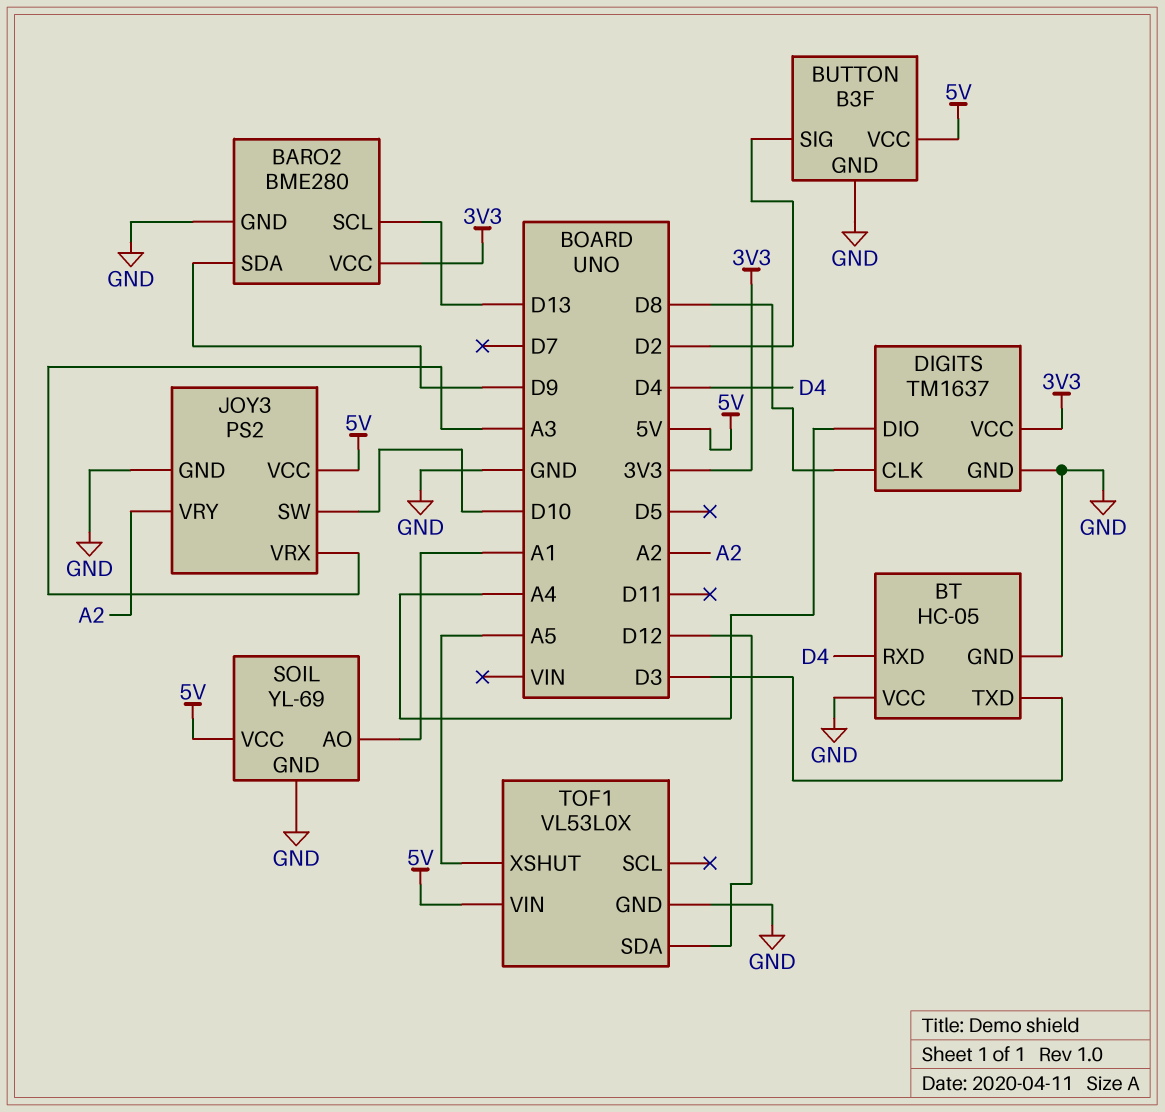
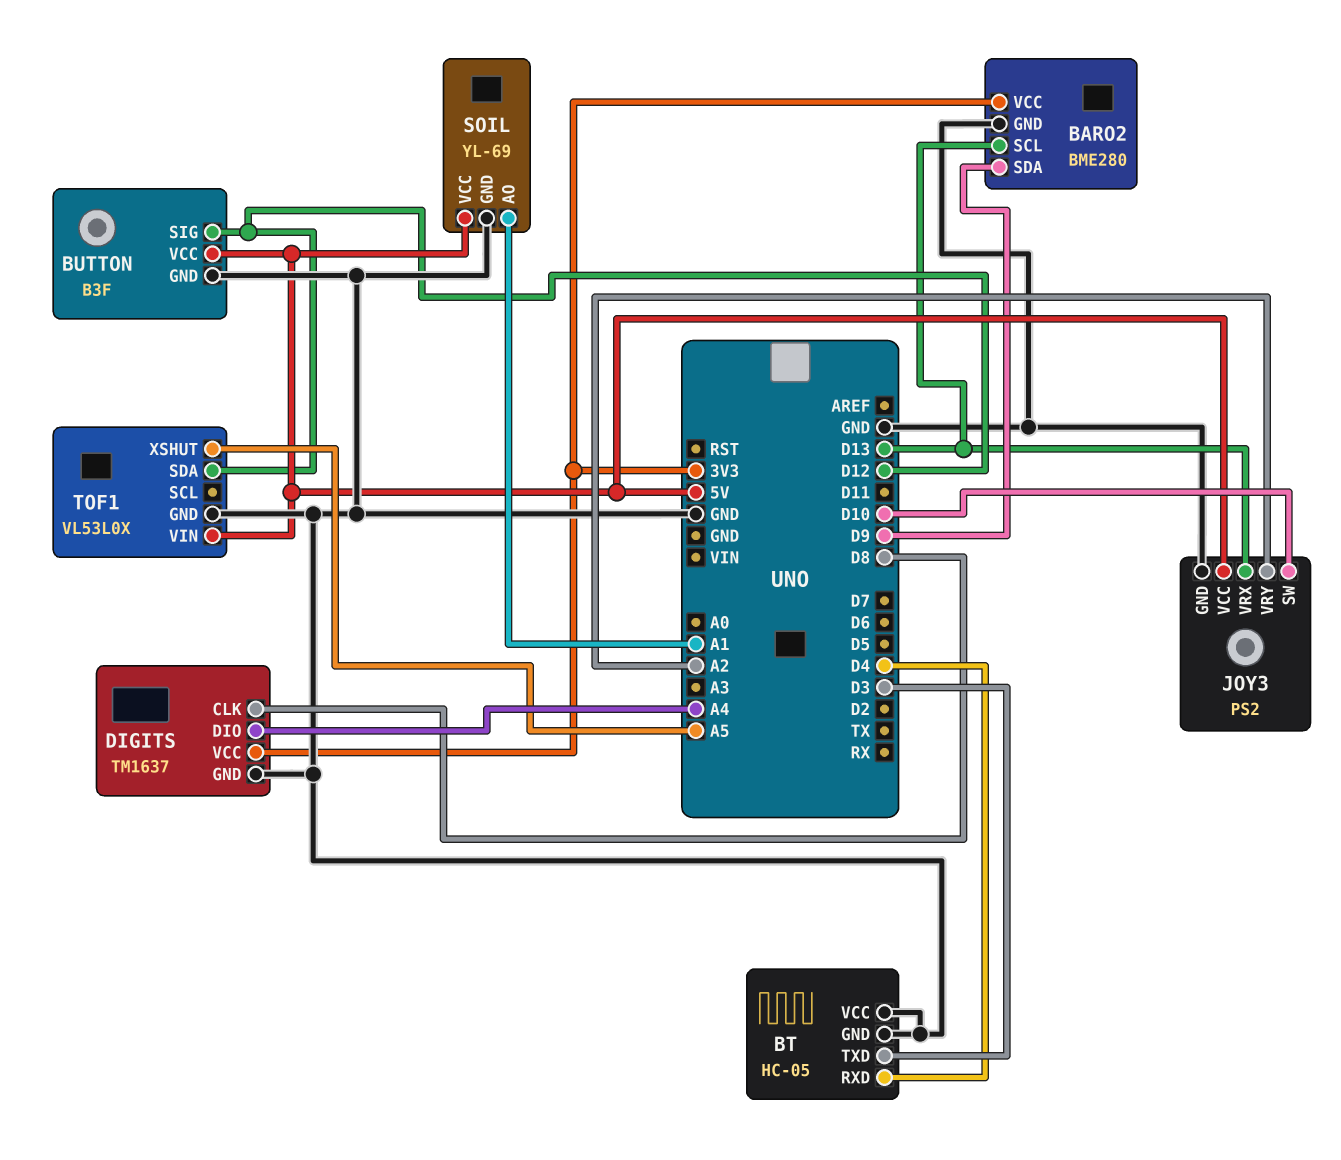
BUTTON pin SIG: D2 -> D12
JOY3 pin VRX: A3 -> D13

